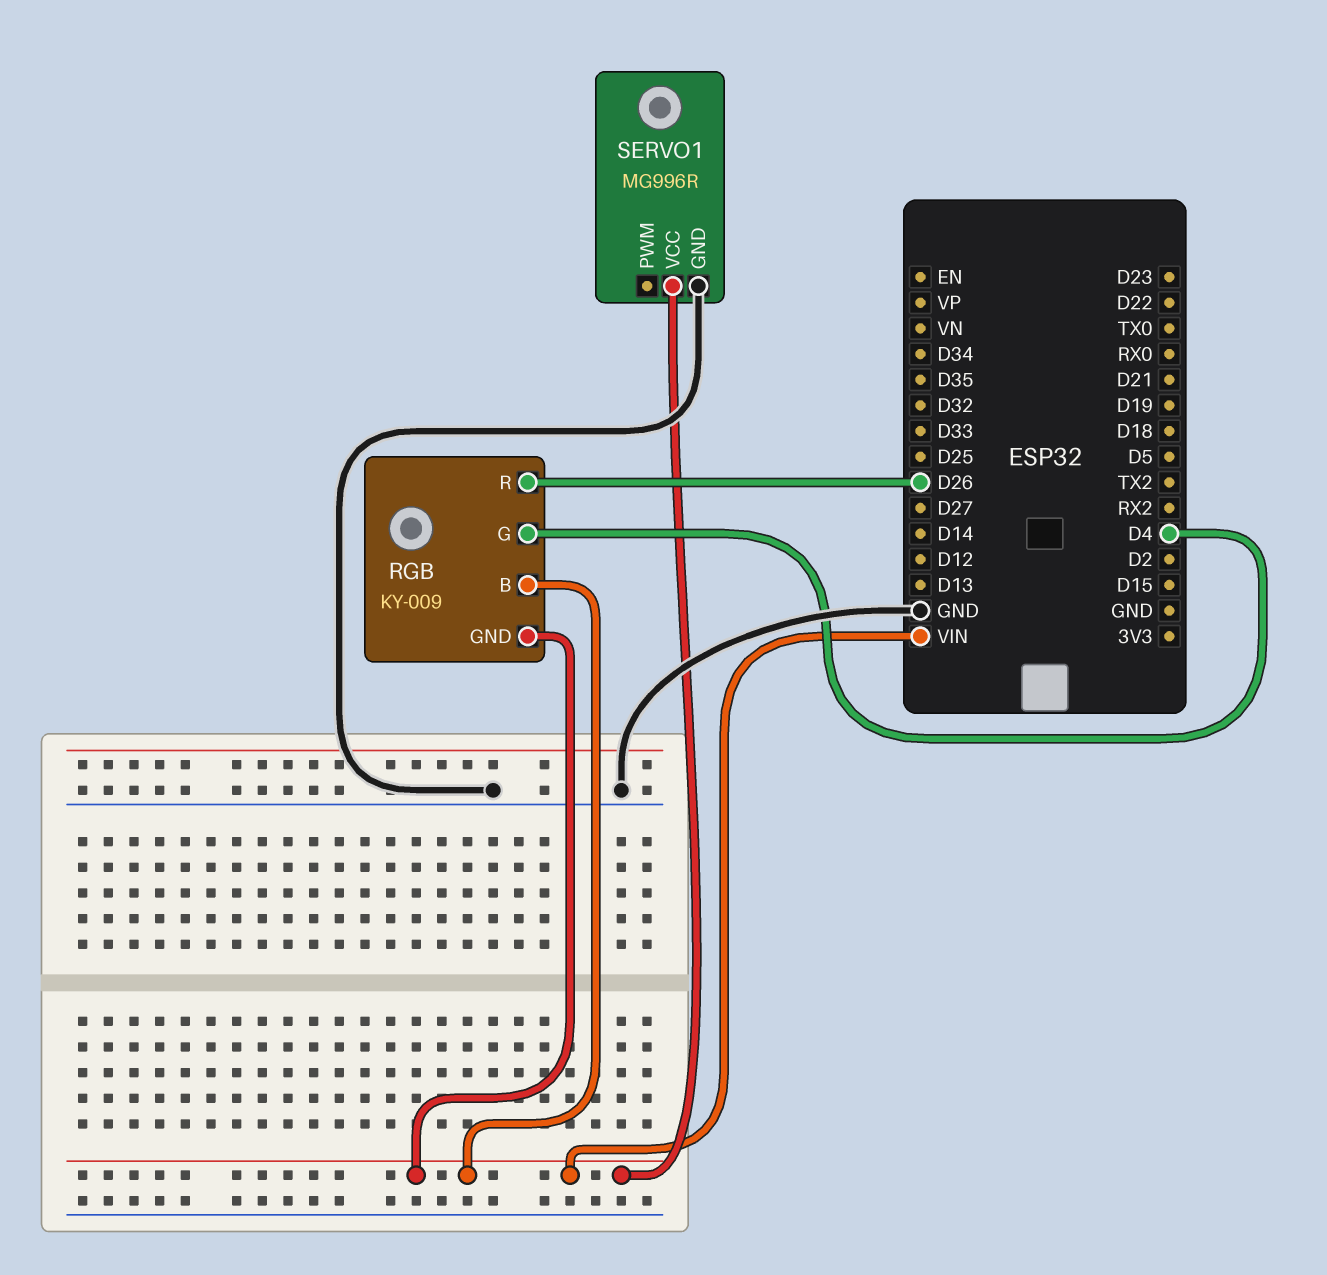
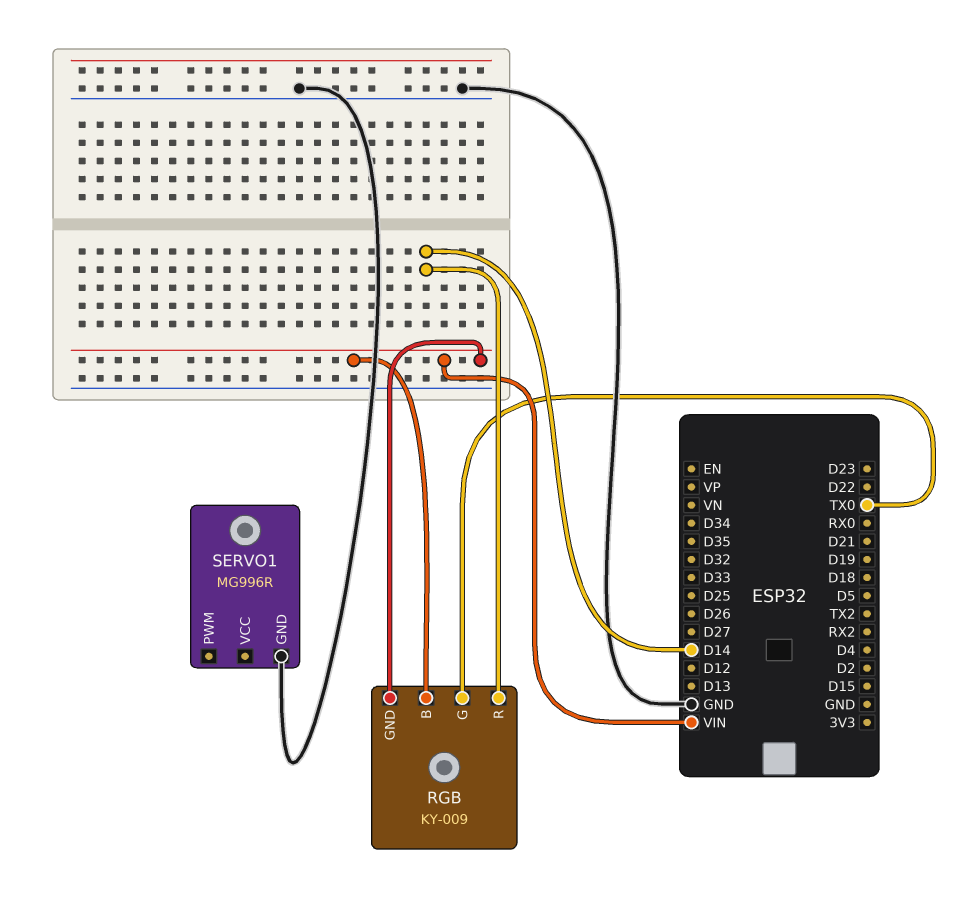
RGB pin G: D4 -> TX0
RGB pin R: D26 -> D14
SERVO1 pin VCC: VIN -> none

